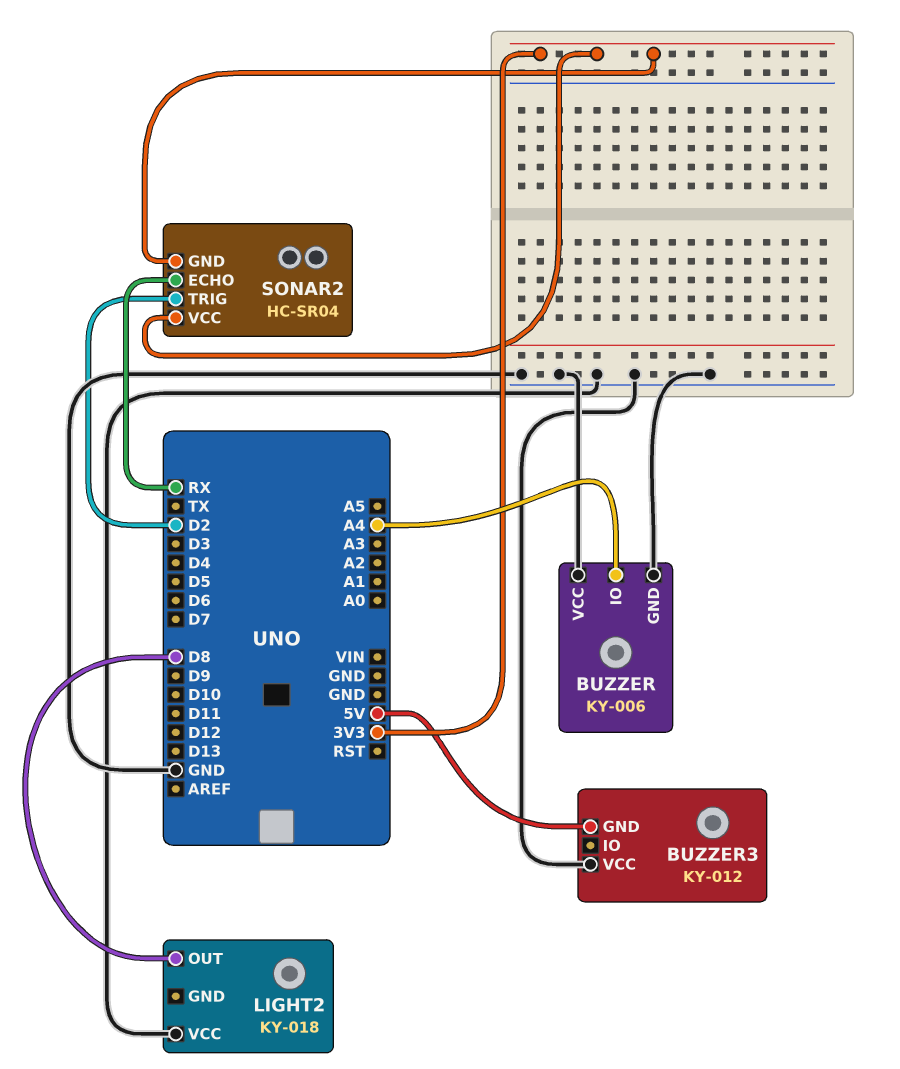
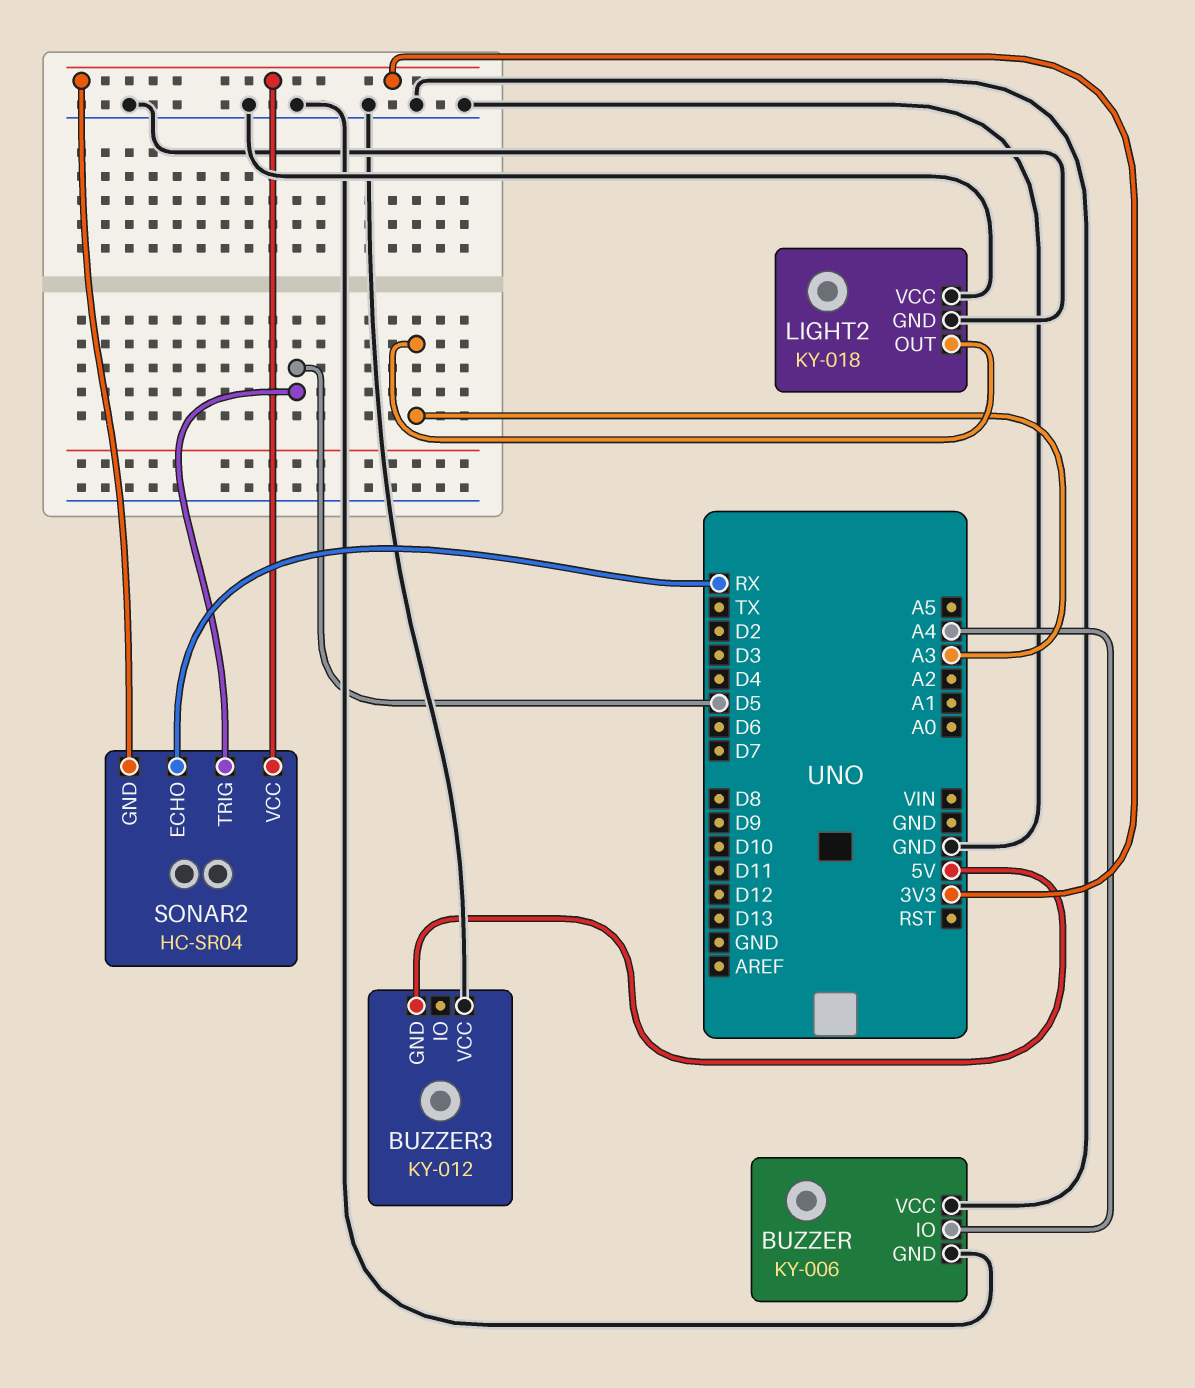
LIGHT2 pin GND: none -> GND
LIGHT2 pin OUT: D8 -> A3
SONAR2 pin TRIG: D2 -> D5

